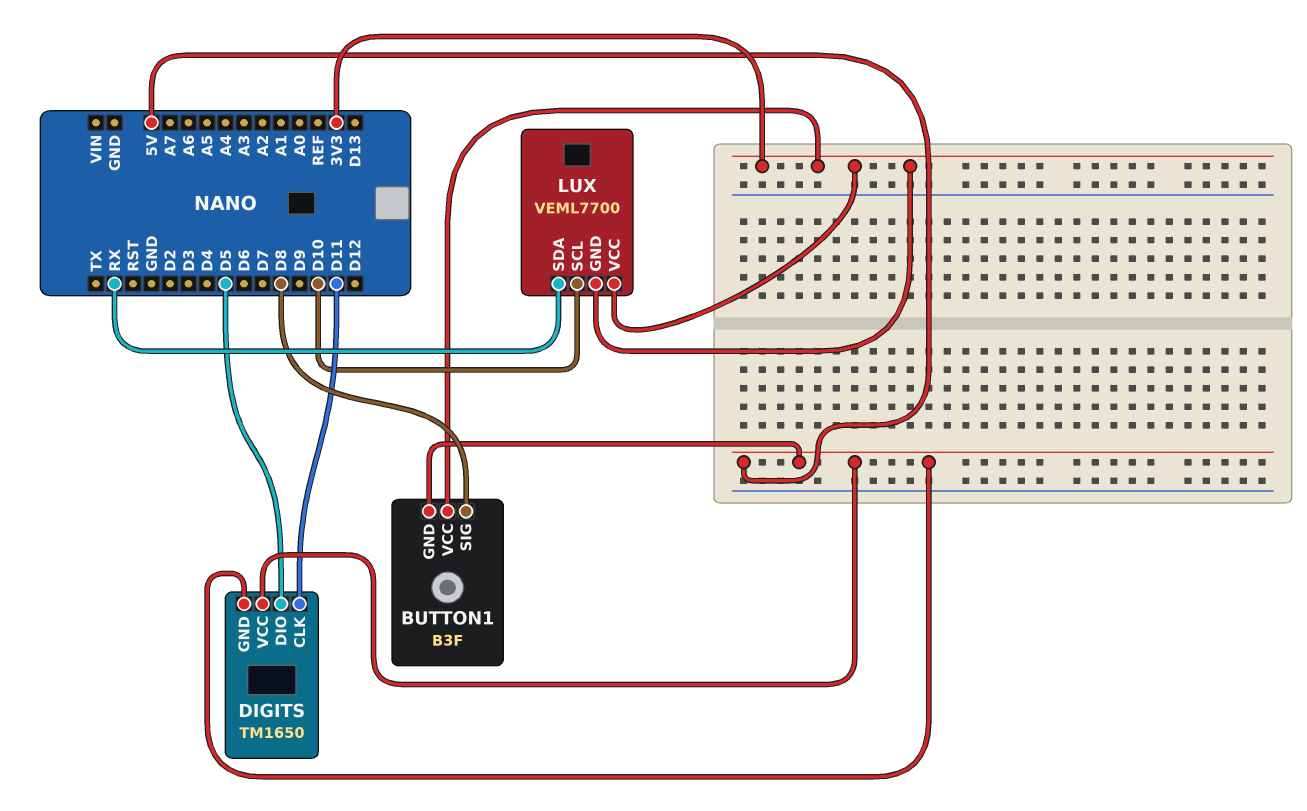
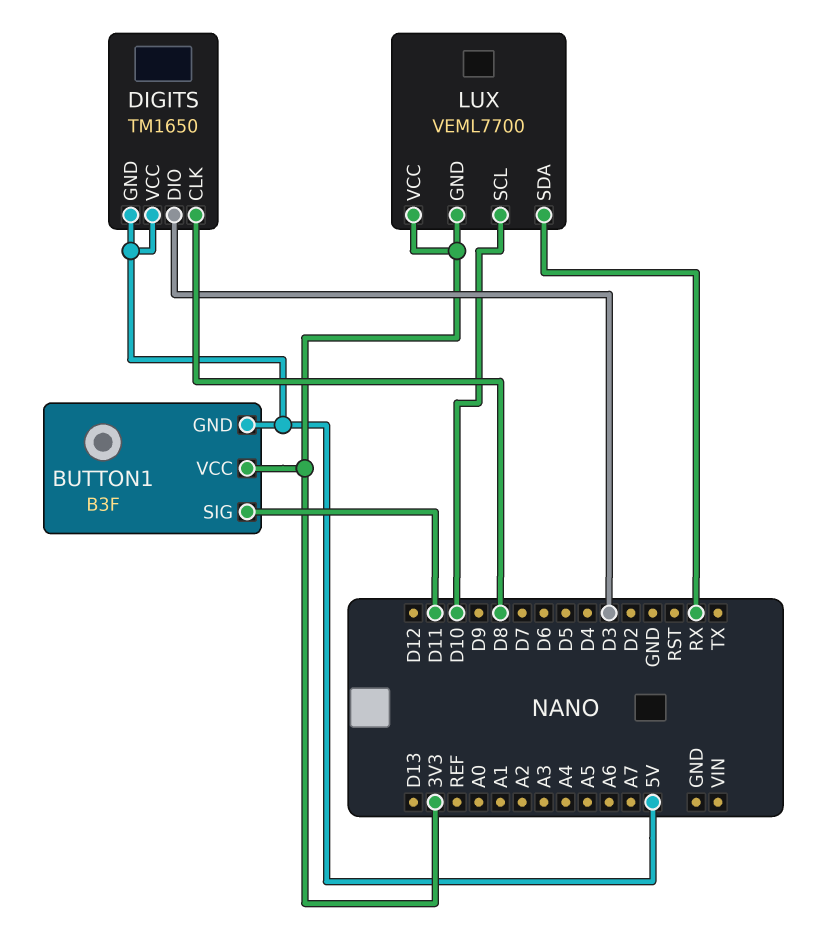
BUTTON1 pin SIG: D8 -> D11
DIGITS pin CLK: D11 -> D8
DIGITS pin DIO: D5 -> D3

